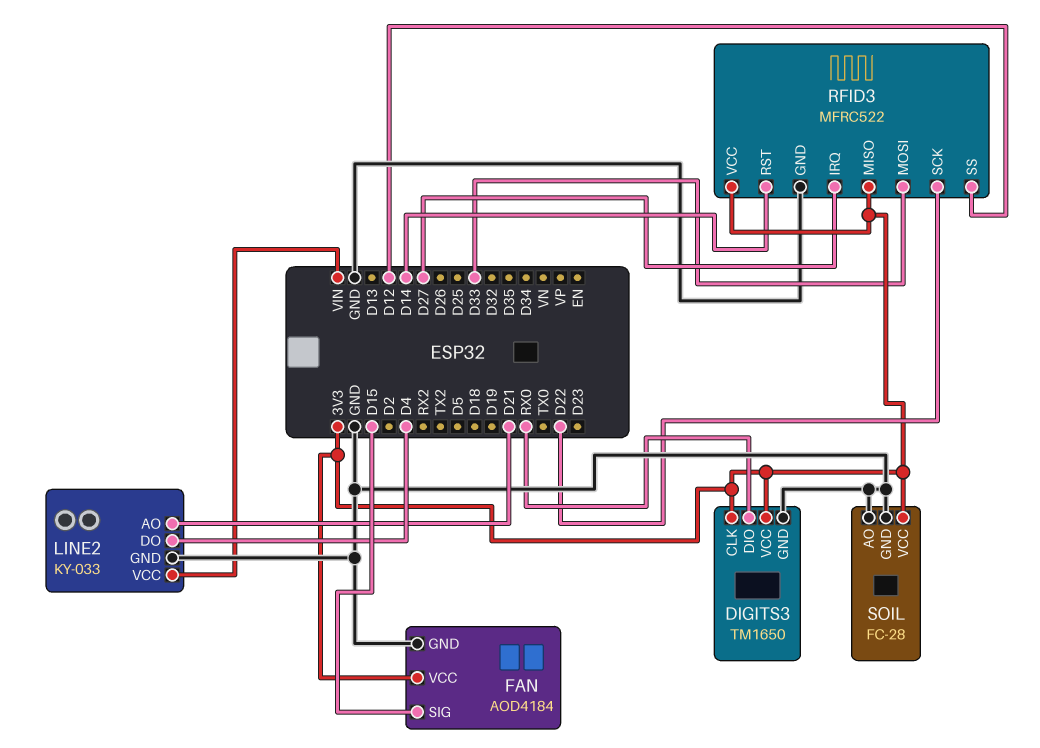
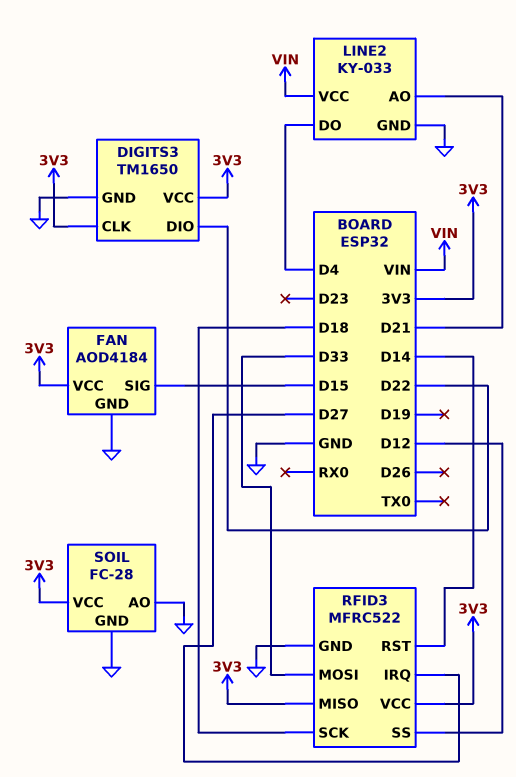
DIGITS3 pin DIO: RX0 -> D22
RFID3 pin SCK: D22 -> D18

